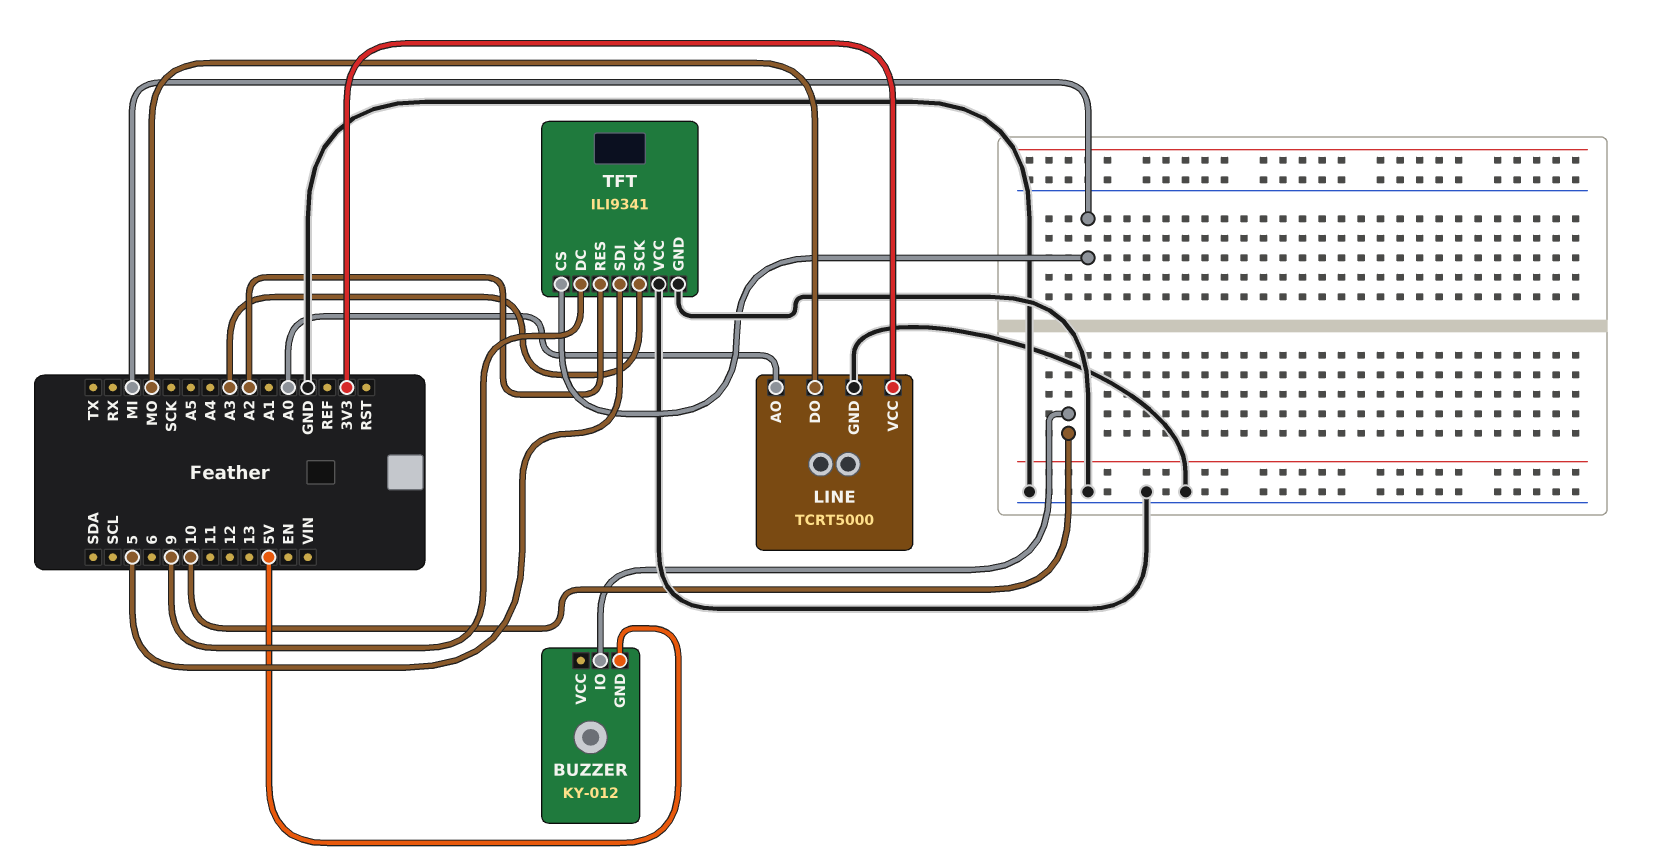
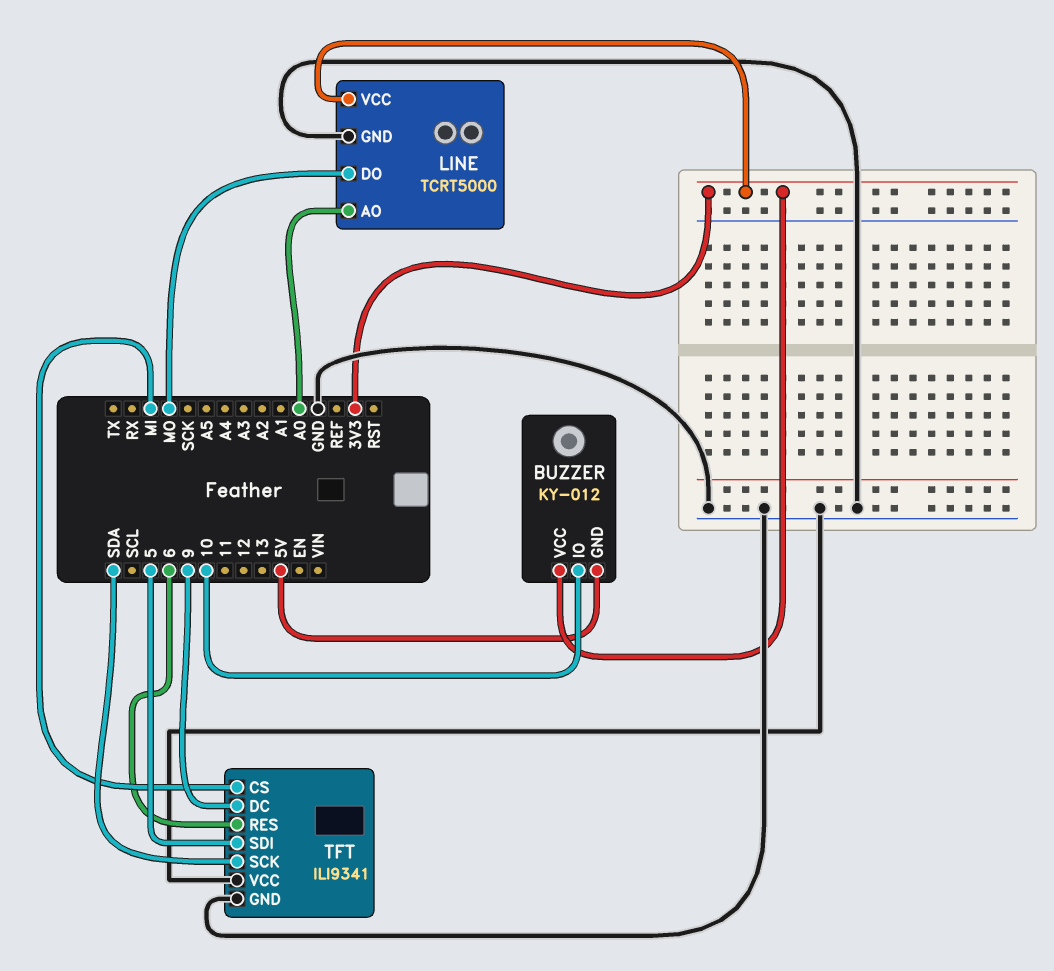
BUZZER pin VCC: none -> 3V3
TFT pin RES: A2 -> 6
TFT pin SCK: A3 -> SDA

